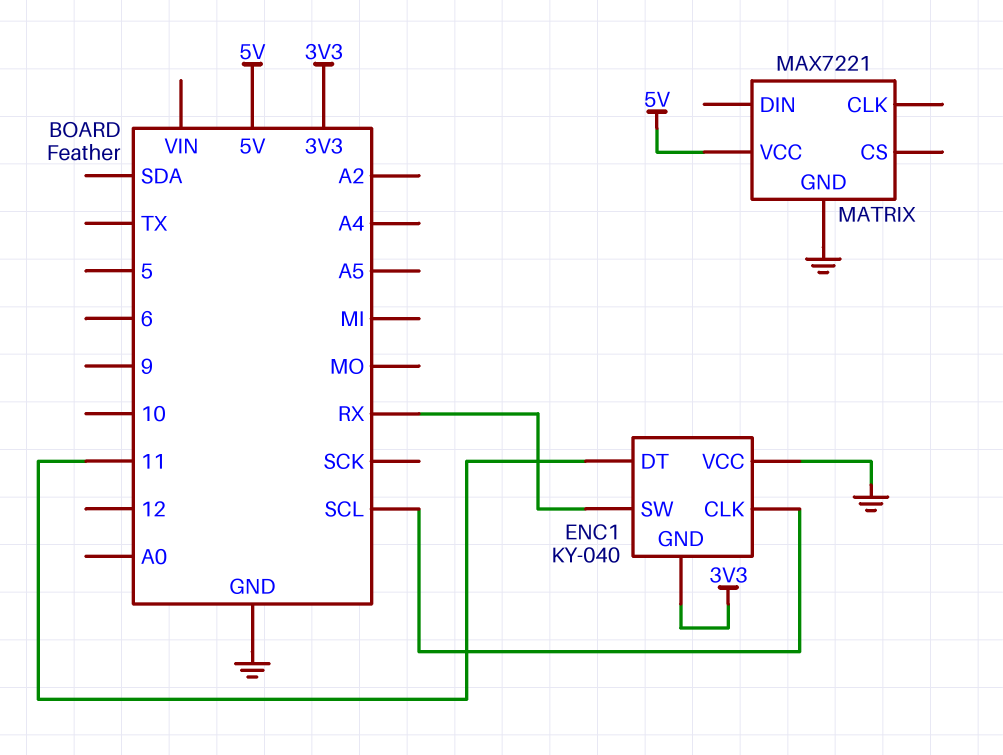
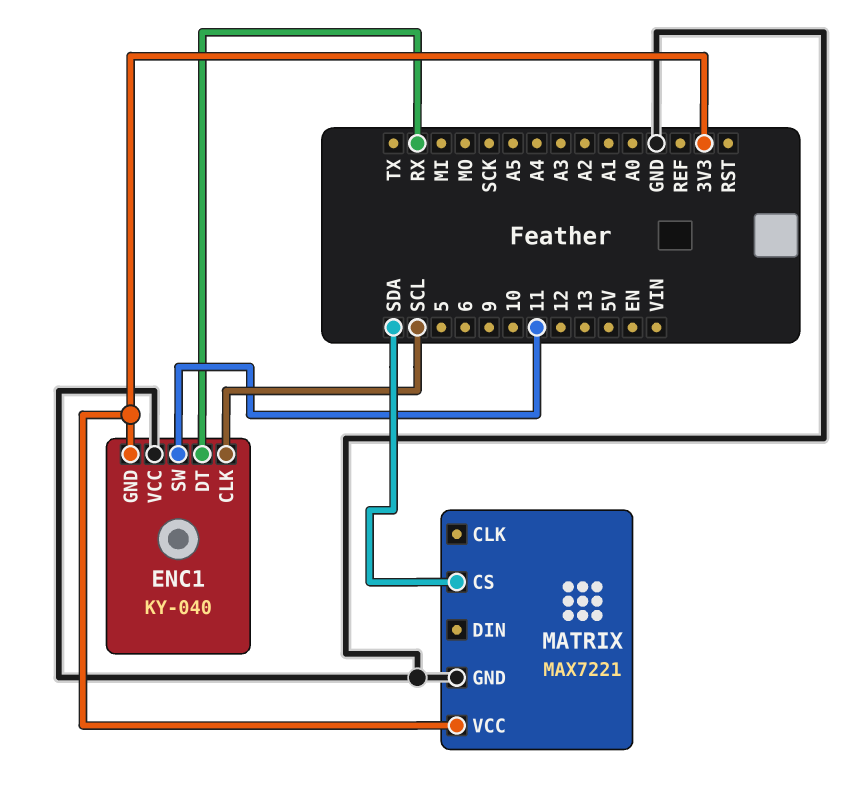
ENC1 pin DT: 11 -> RX
ENC1 pin SW: RX -> 11
MATRIX pin CS: none -> SDA
MATRIX pin VCC: 5V -> 3V3

